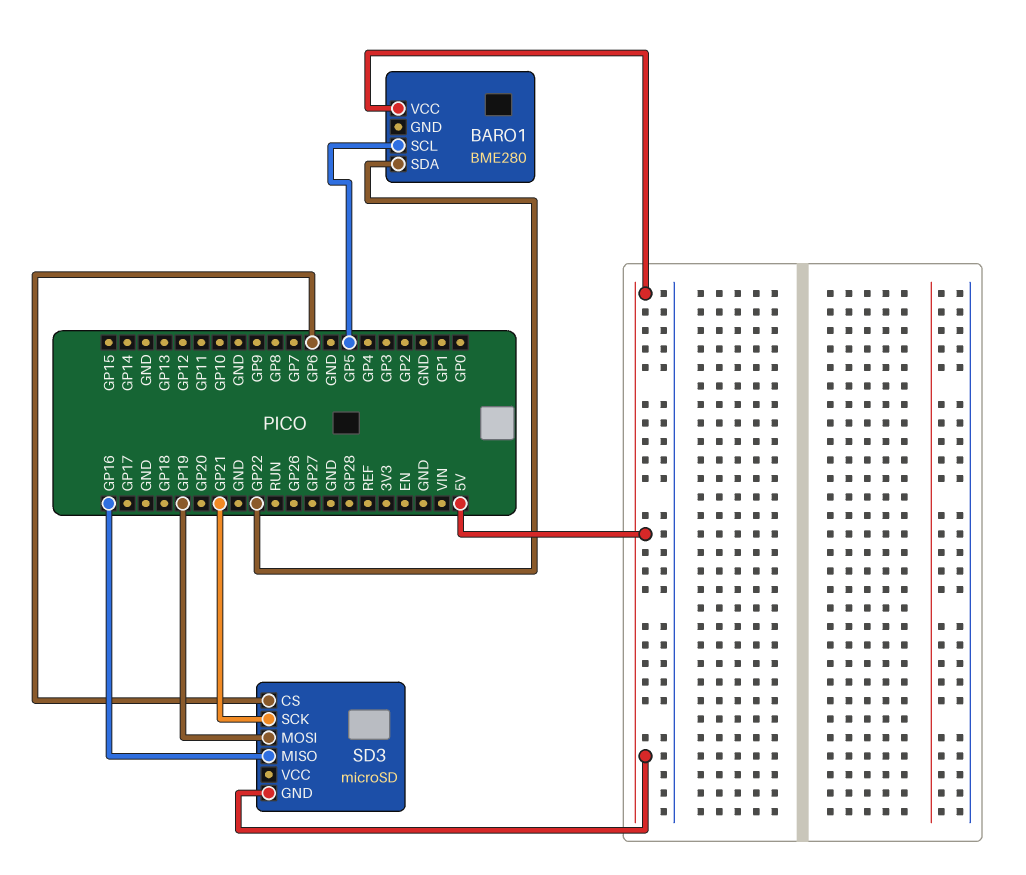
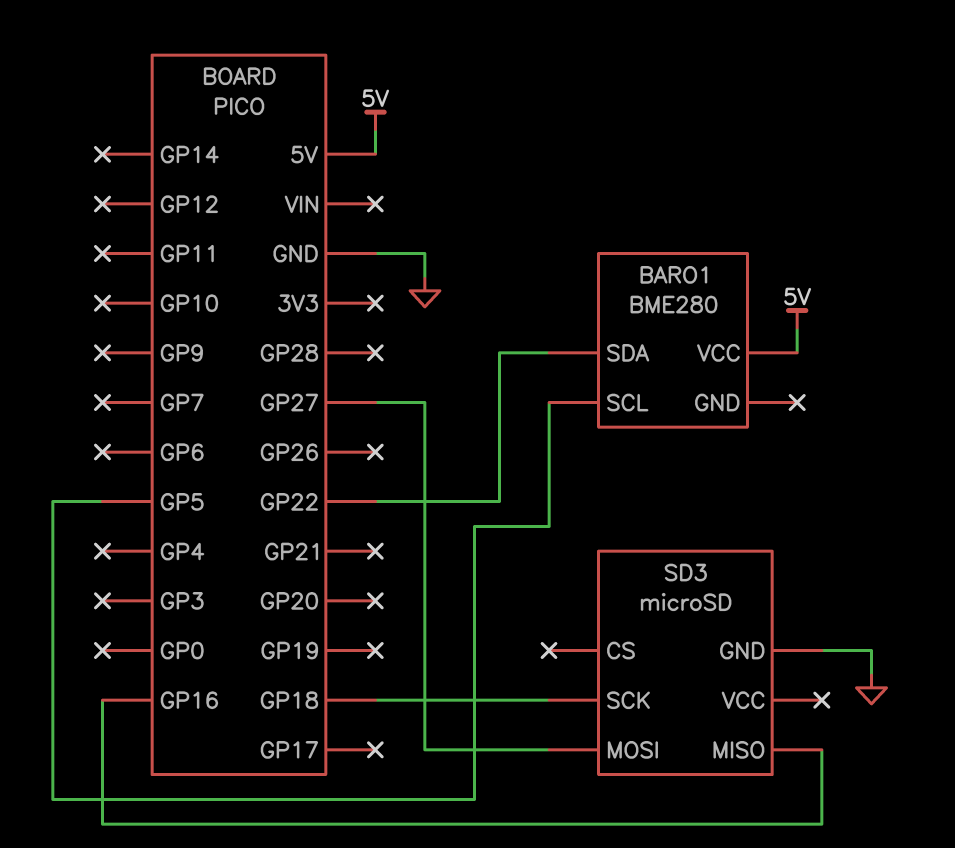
SD3 pin CS: GP6 -> none
SD3 pin GND: 5V -> GND
SD3 pin MOSI: GP19 -> GP27
SD3 pin SCK: GP21 -> GP18

